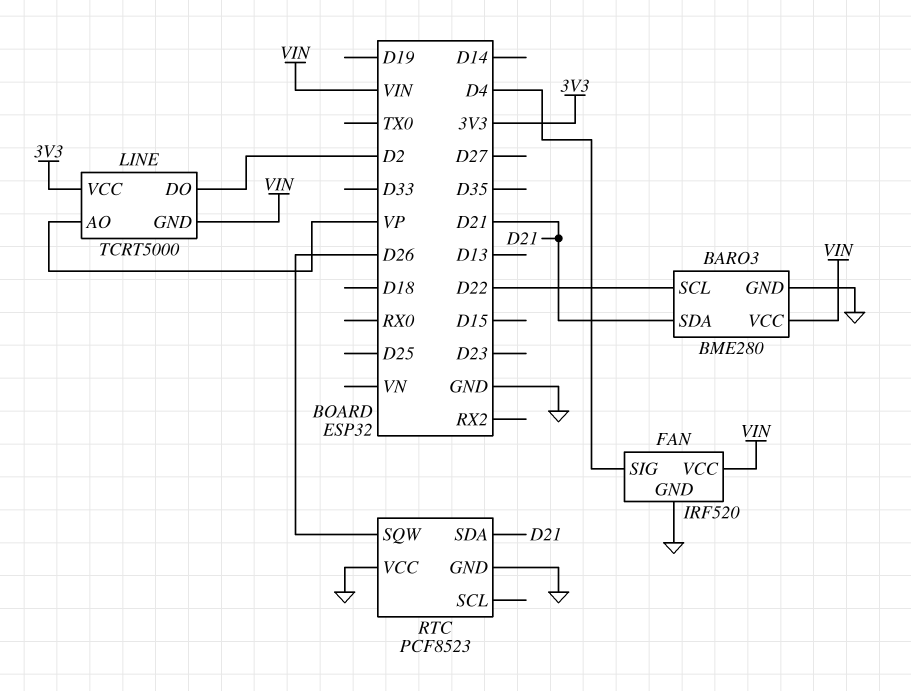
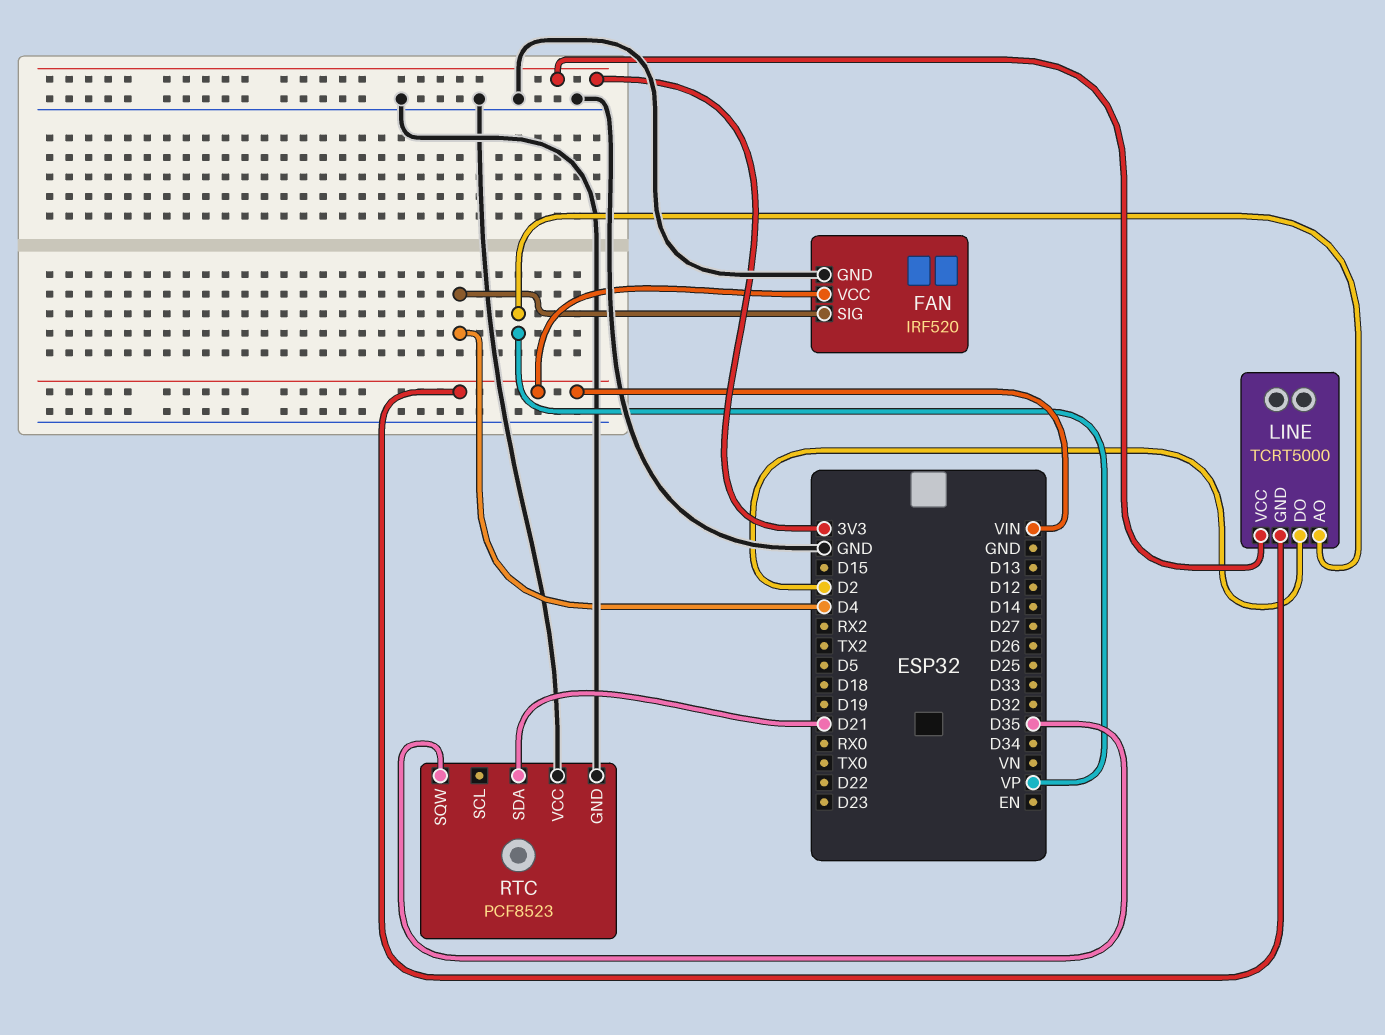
BARO3: BME280 -> none
BARO3 pin GND: GND -> none
BARO3 pin SCL: D22 -> none
BARO3 pin SDA: D21 -> none
BARO3 pin VCC: VIN -> none
RTC pin SQW: D26 -> D35

